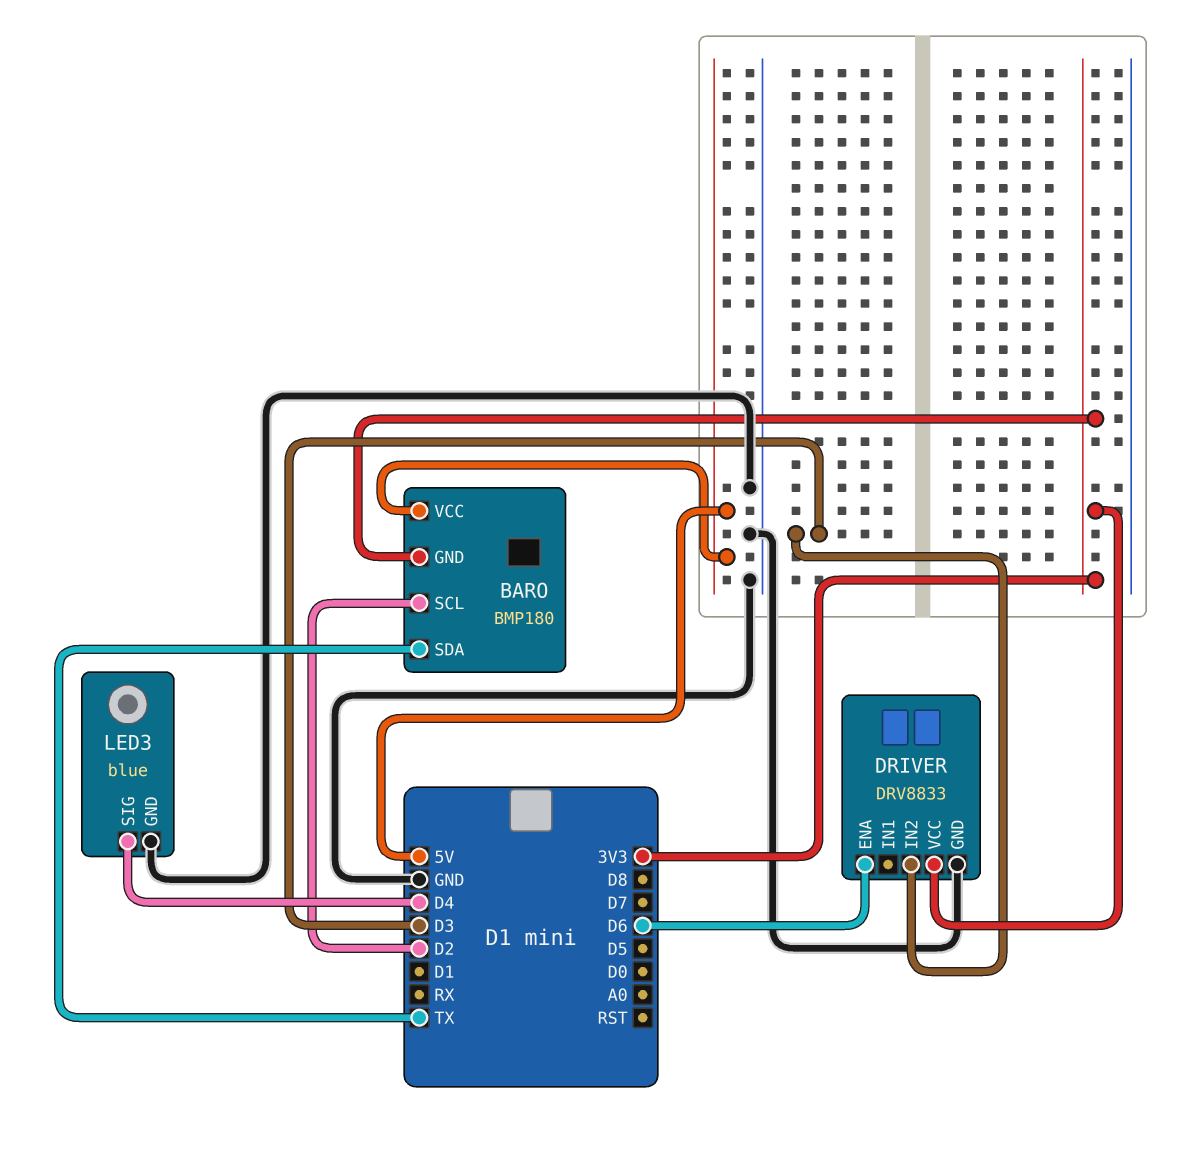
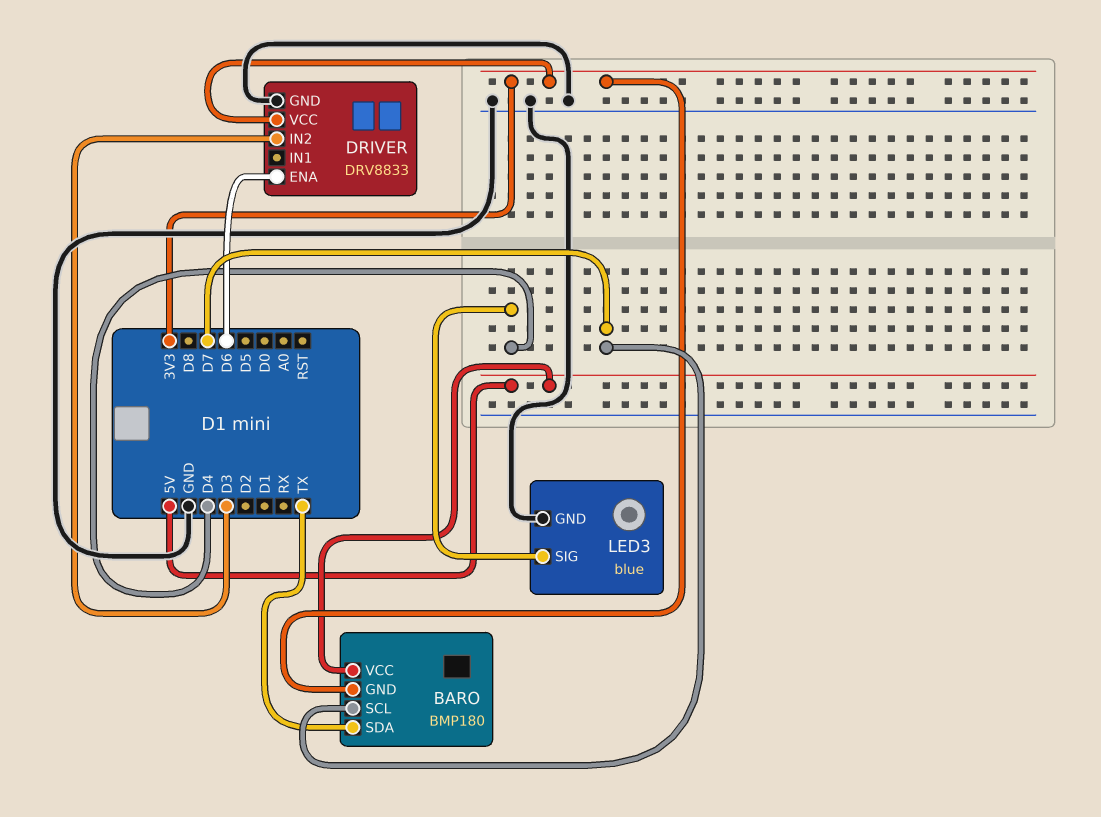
BARO pin SCL: D2 -> D7

